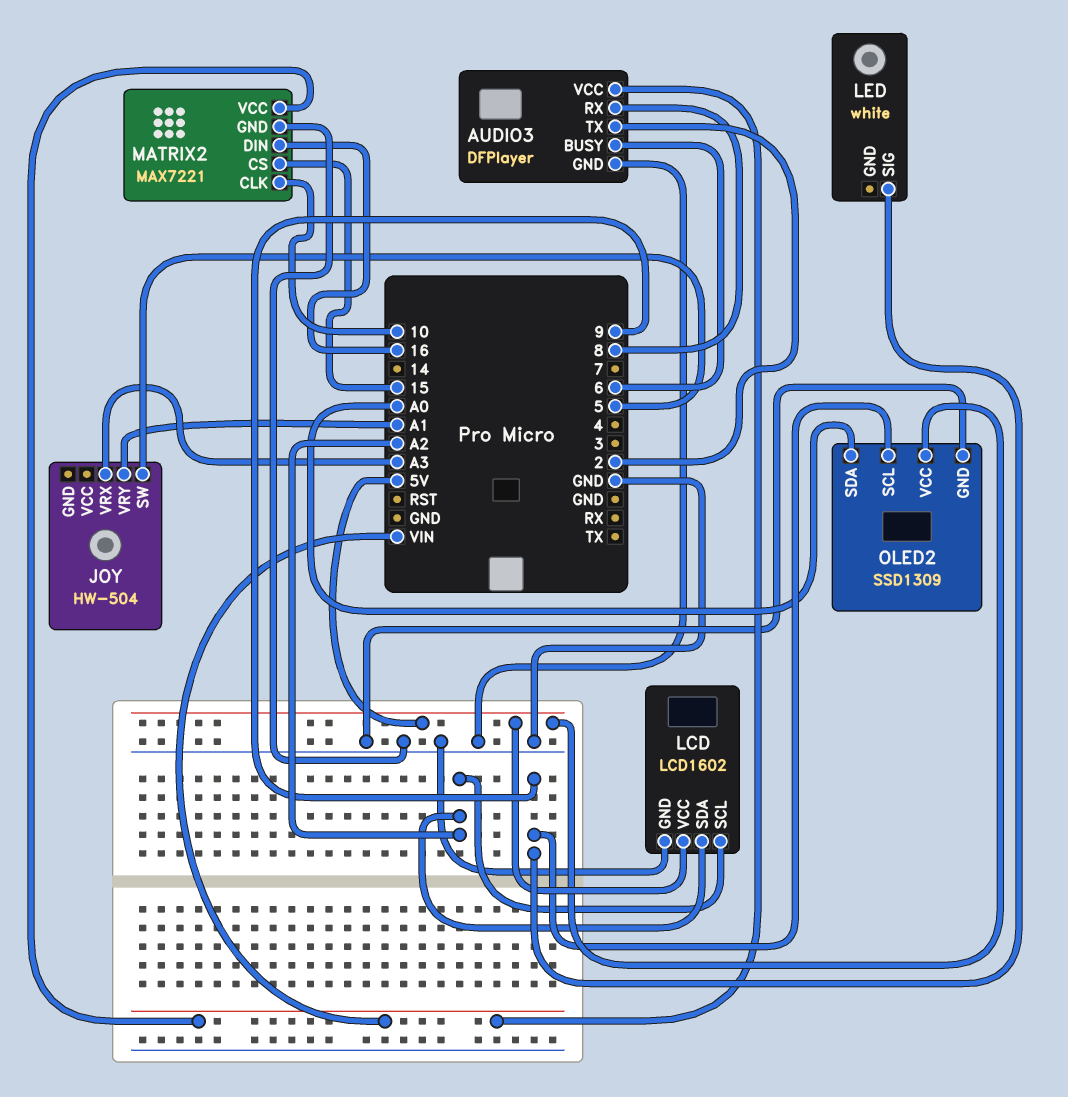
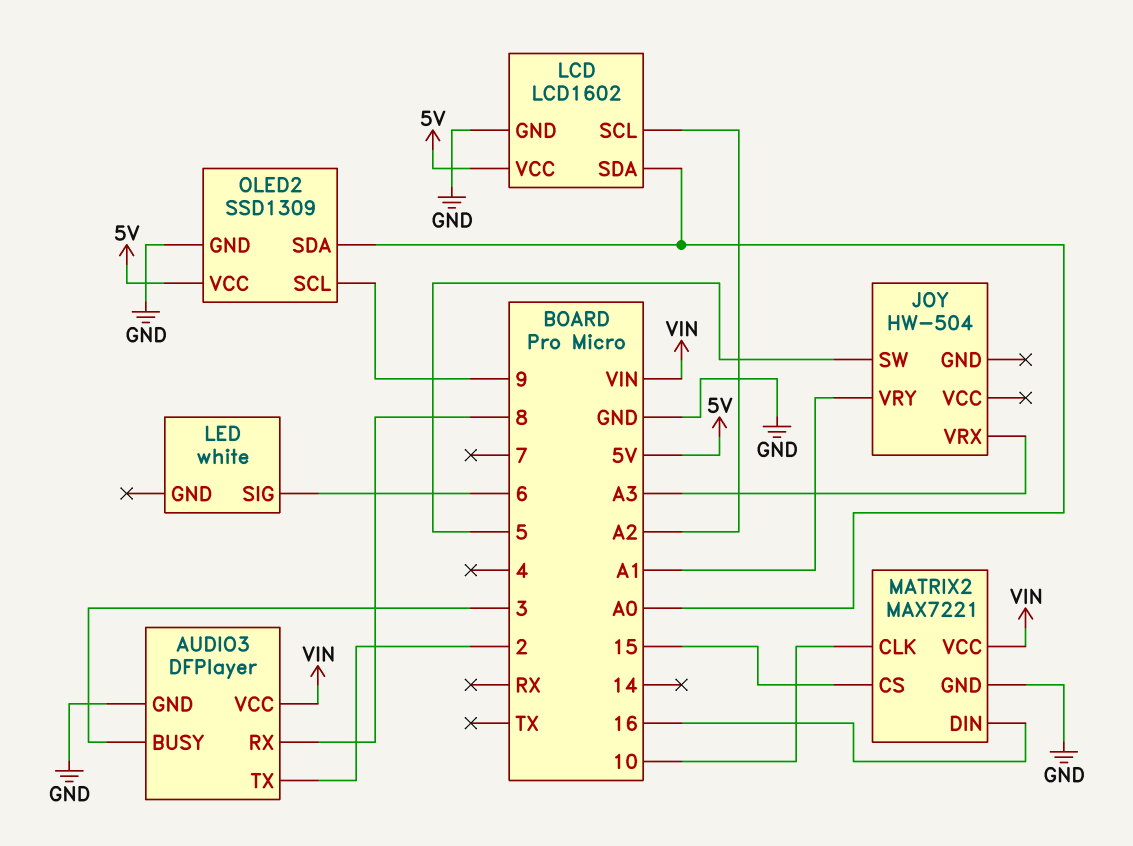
AUDIO3 pin BUSY: 6 -> 3
LCD pin SDA: A2 -> A0
LED pin SIG: 9 -> 6

